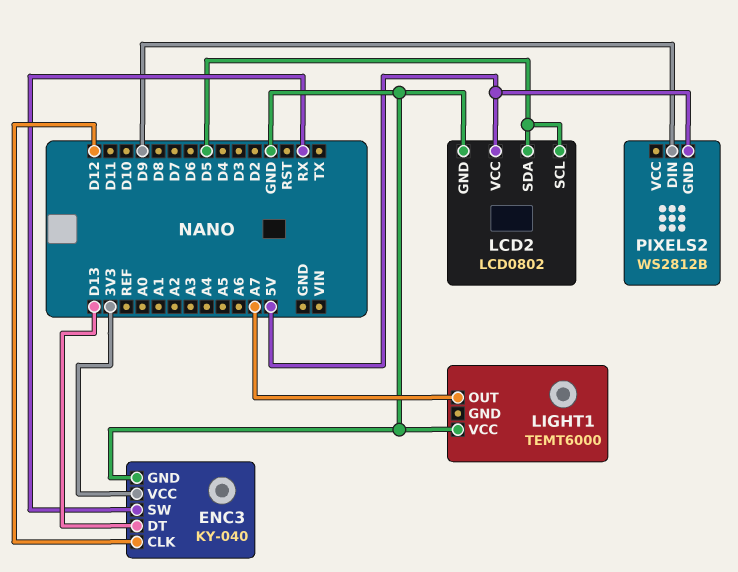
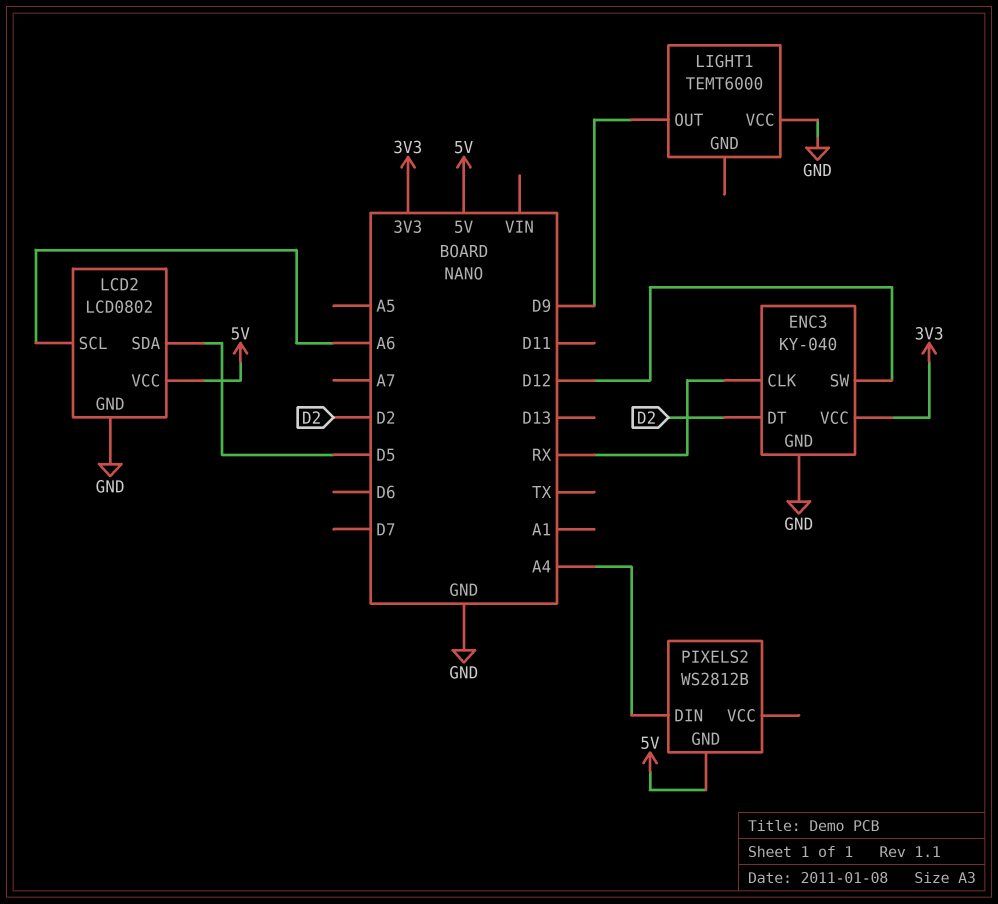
ENC3 pin CLK: D12 -> RX
ENC3 pin DT: D13 -> D2
ENC3 pin SW: RX -> D12
LCD2 pin SCL: D5 -> A6
LIGHT1 pin OUT: A7 -> D9
PIXELS2 pin DIN: D9 -> A4

